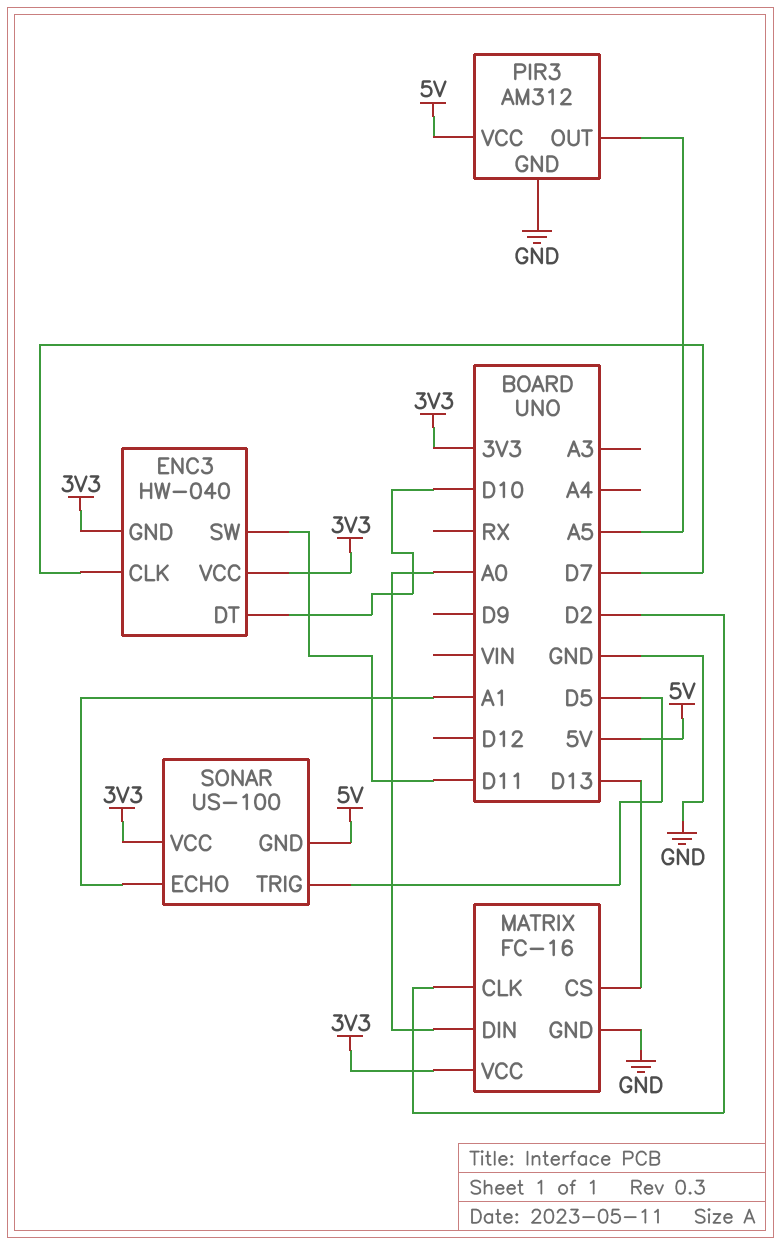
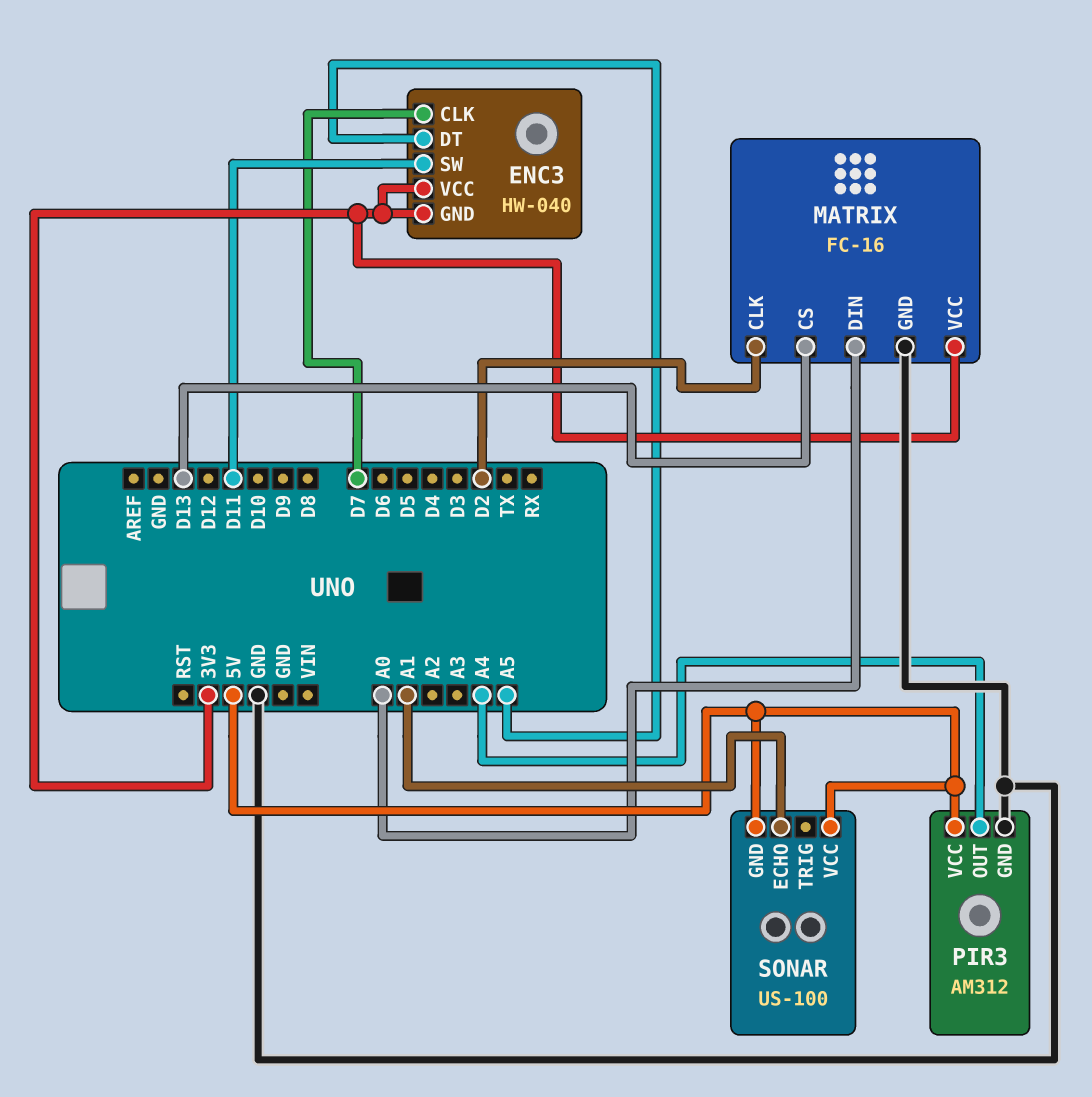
ENC3 pin DT: D10 -> A5
PIR3 pin OUT: A5 -> A4
SONAR pin TRIG: D5 -> none
SONAR pin VCC: 3V3 -> 5V

